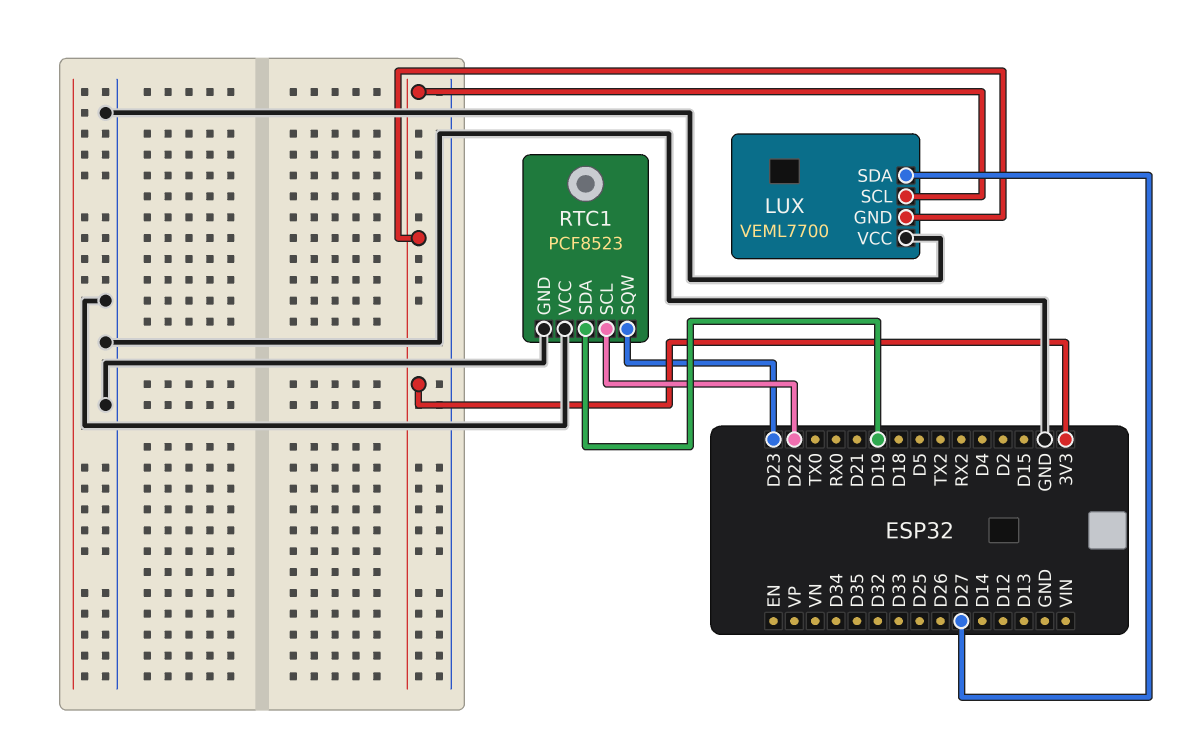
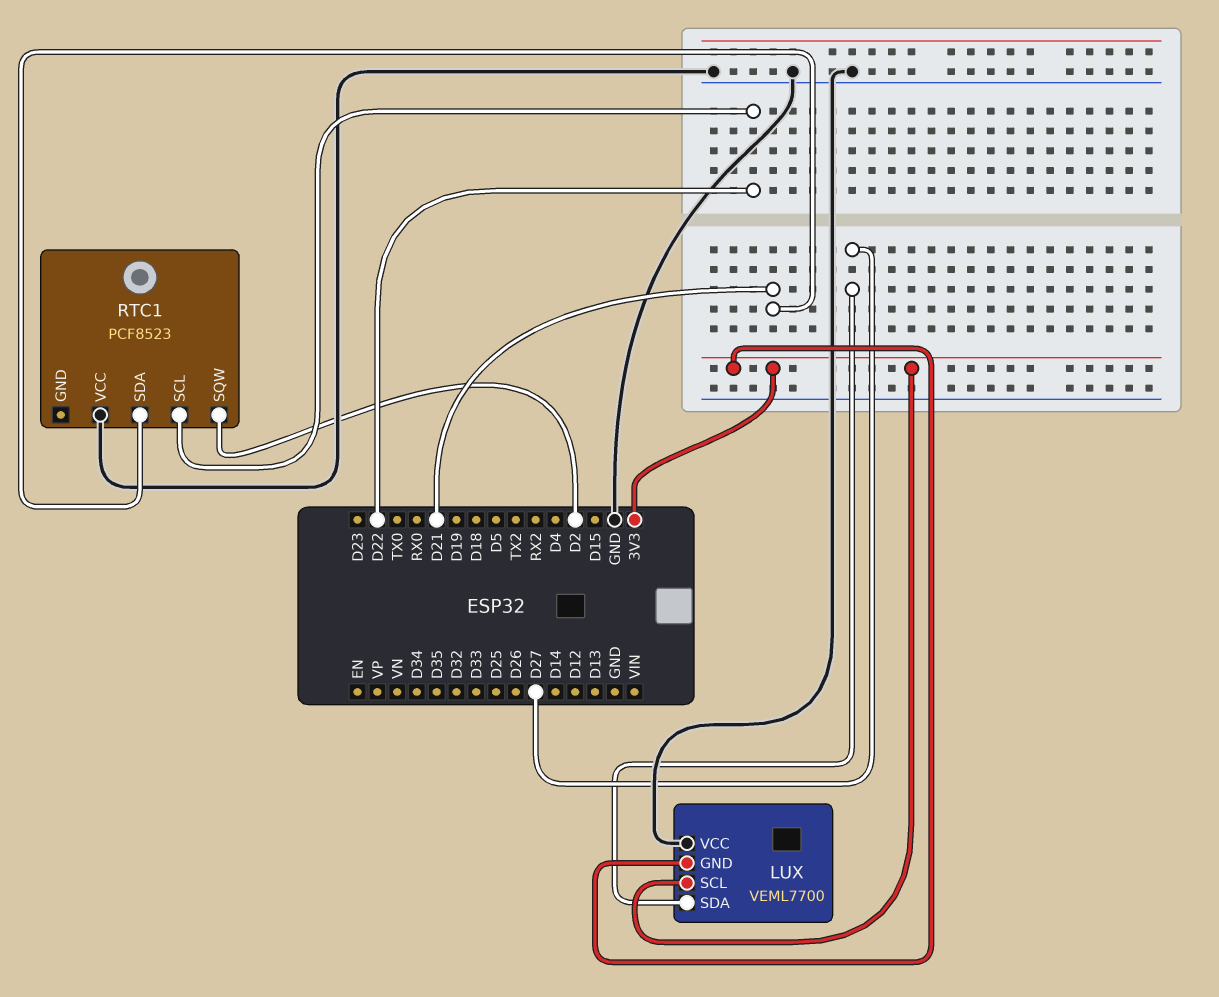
RTC1 pin GND: GND -> none
RTC1 pin SDA: D19 -> D21
RTC1 pin SQW: D23 -> D2

